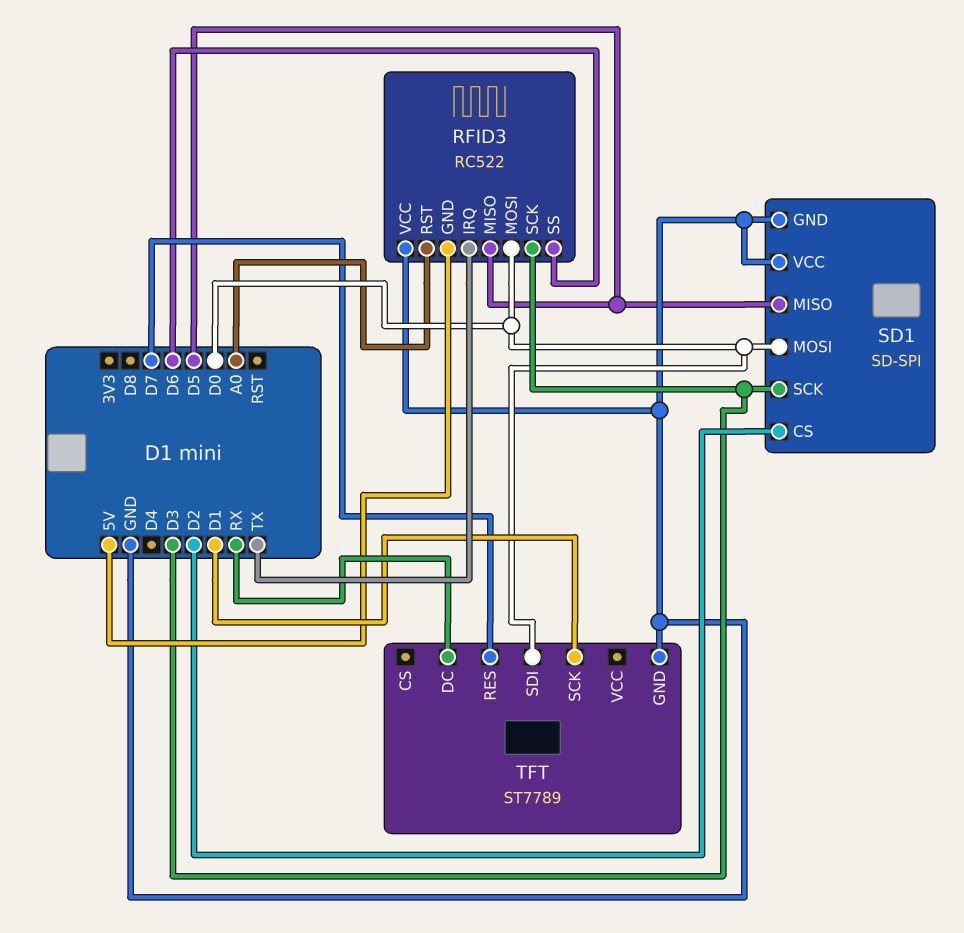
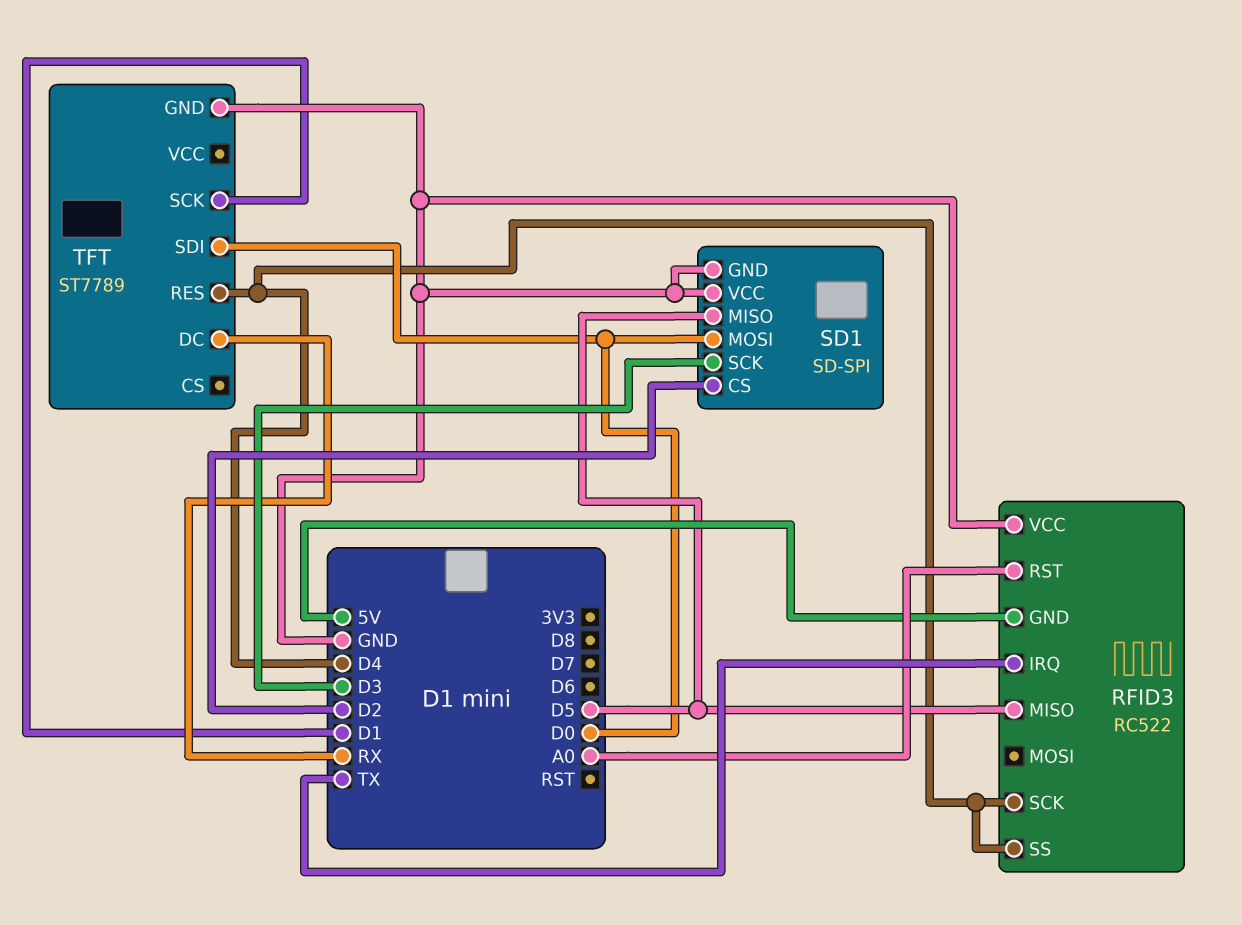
RFID3 pin MOSI: D0 -> none
RFID3 pin SCK: D3 -> D4
RFID3 pin SS: D6 -> D4
TFT pin RES: D7 -> D4

